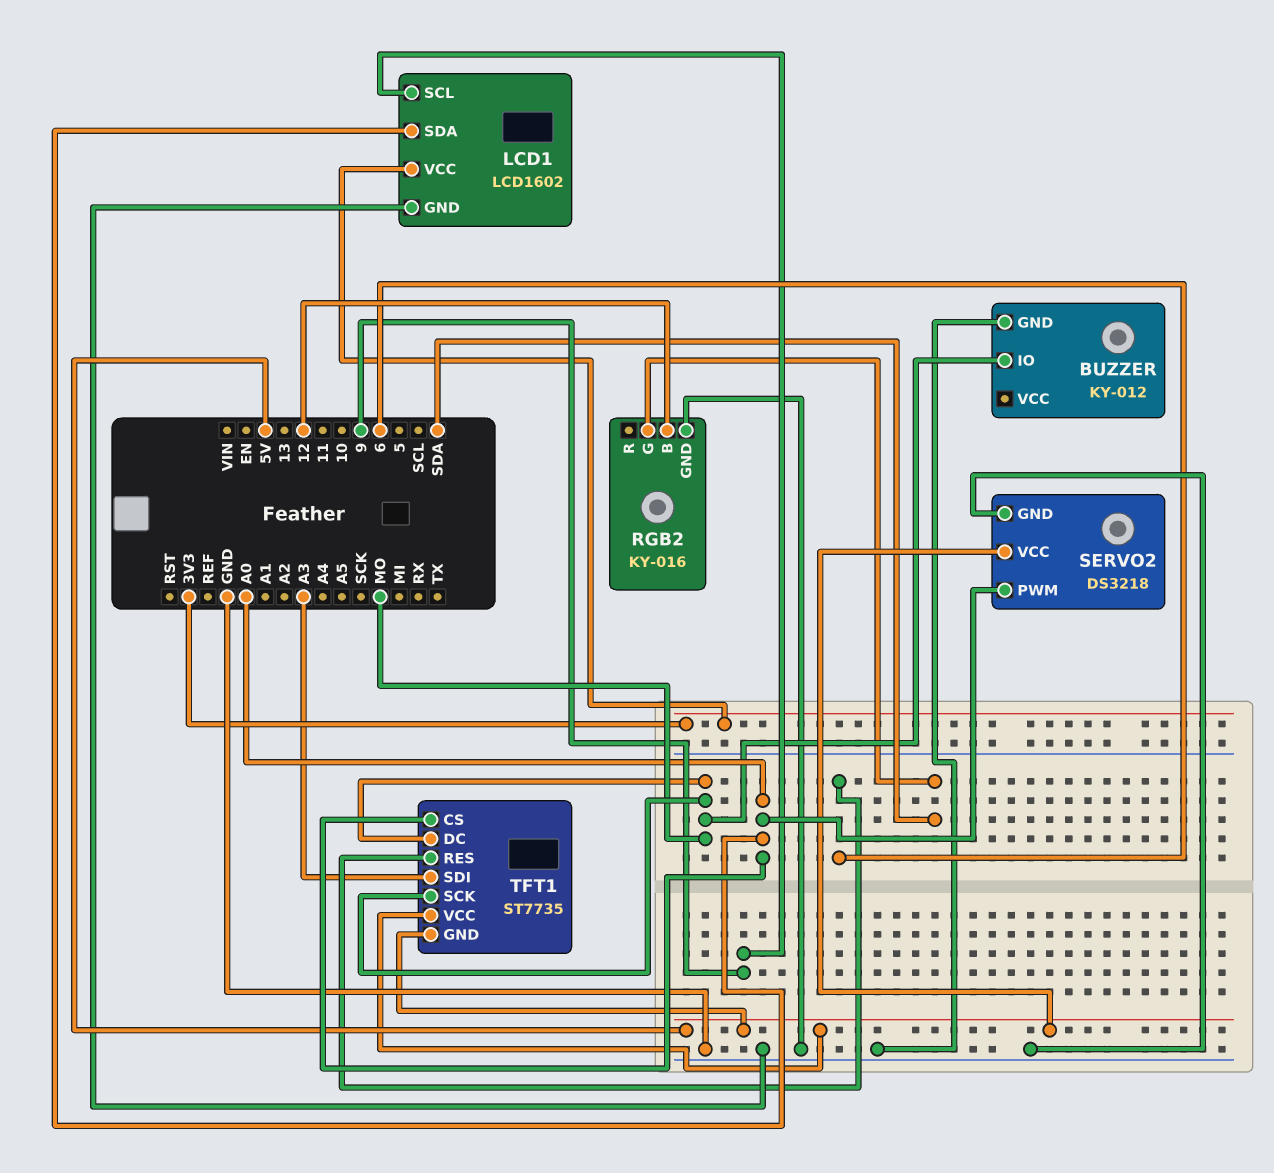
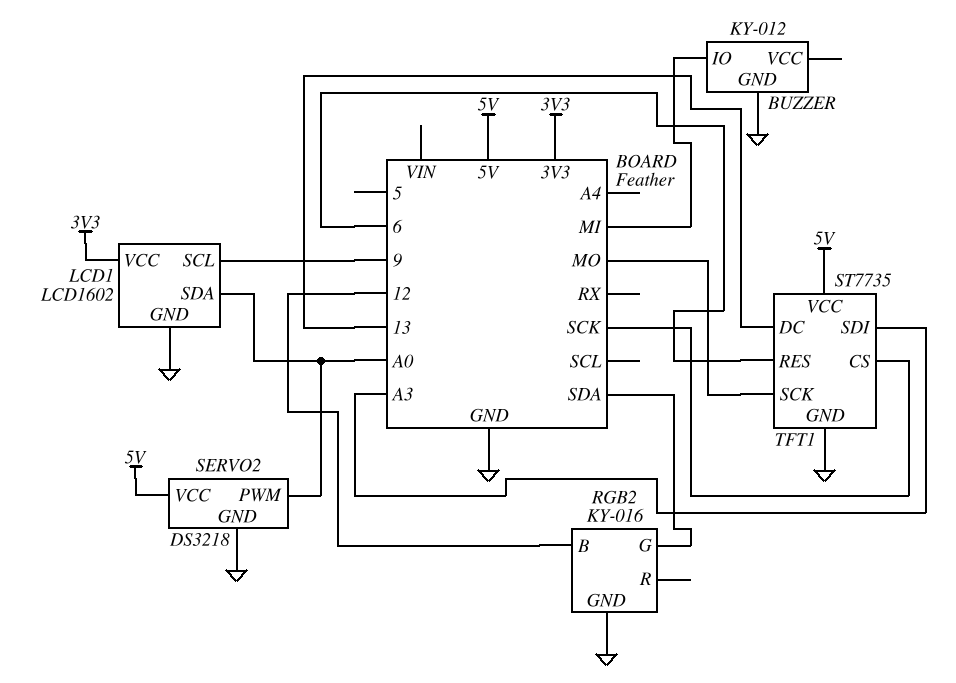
BUZZER pin IO: MO -> MI
TFT1 pin CS: A0 -> SCK
TFT1 pin DC: MO -> 13
TFT1 pin GND: 5V -> GND

